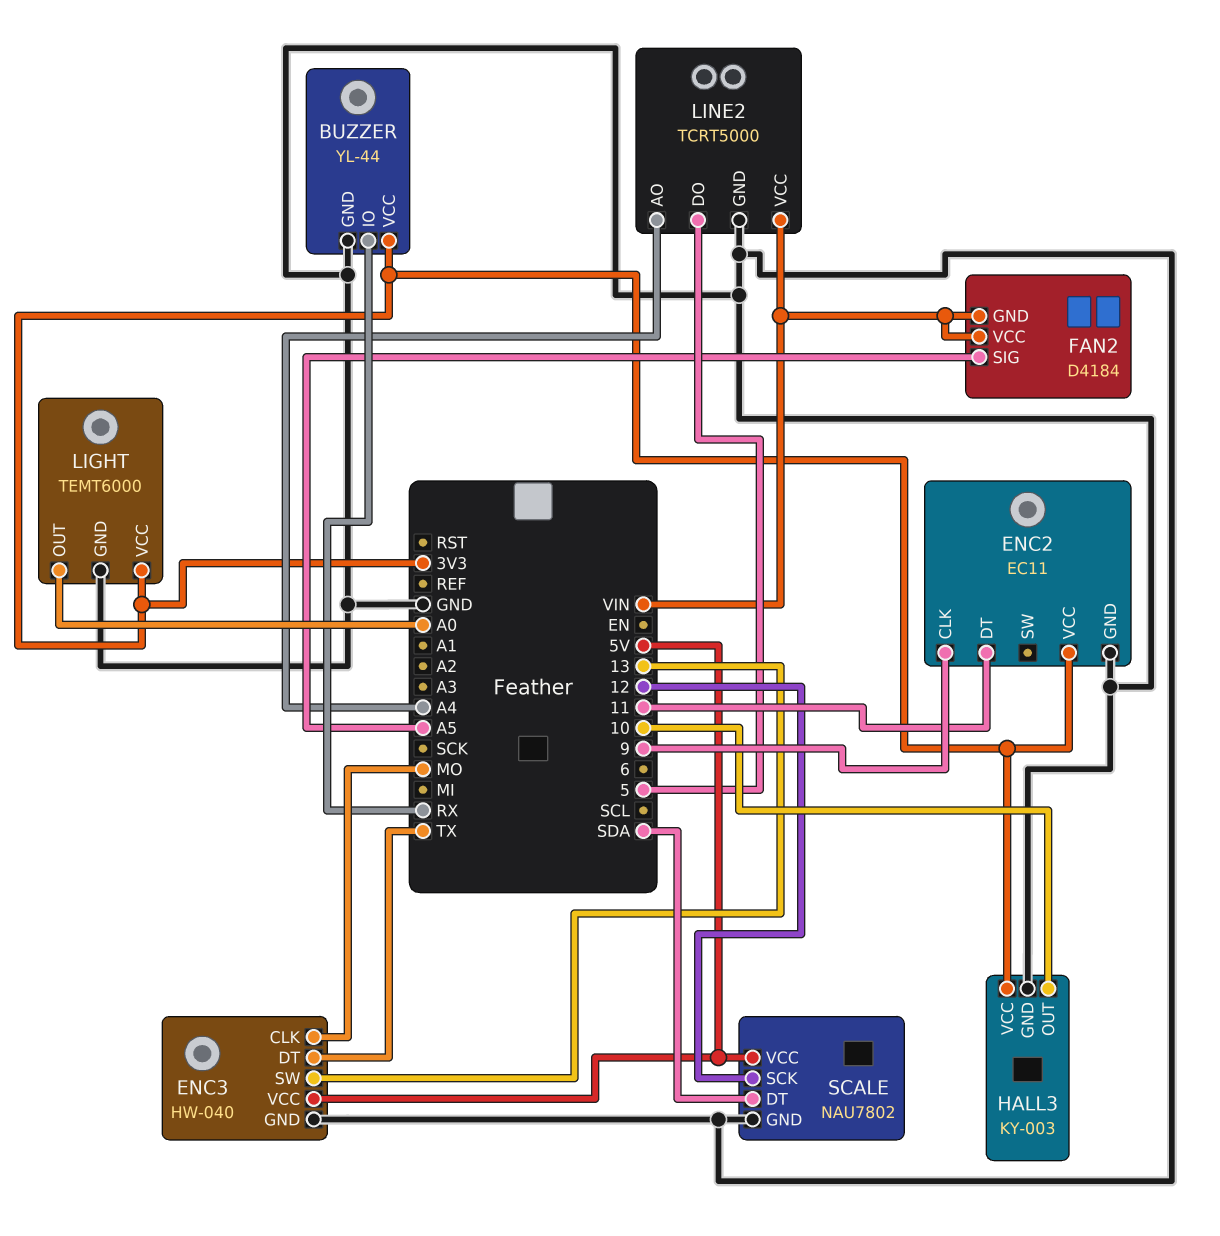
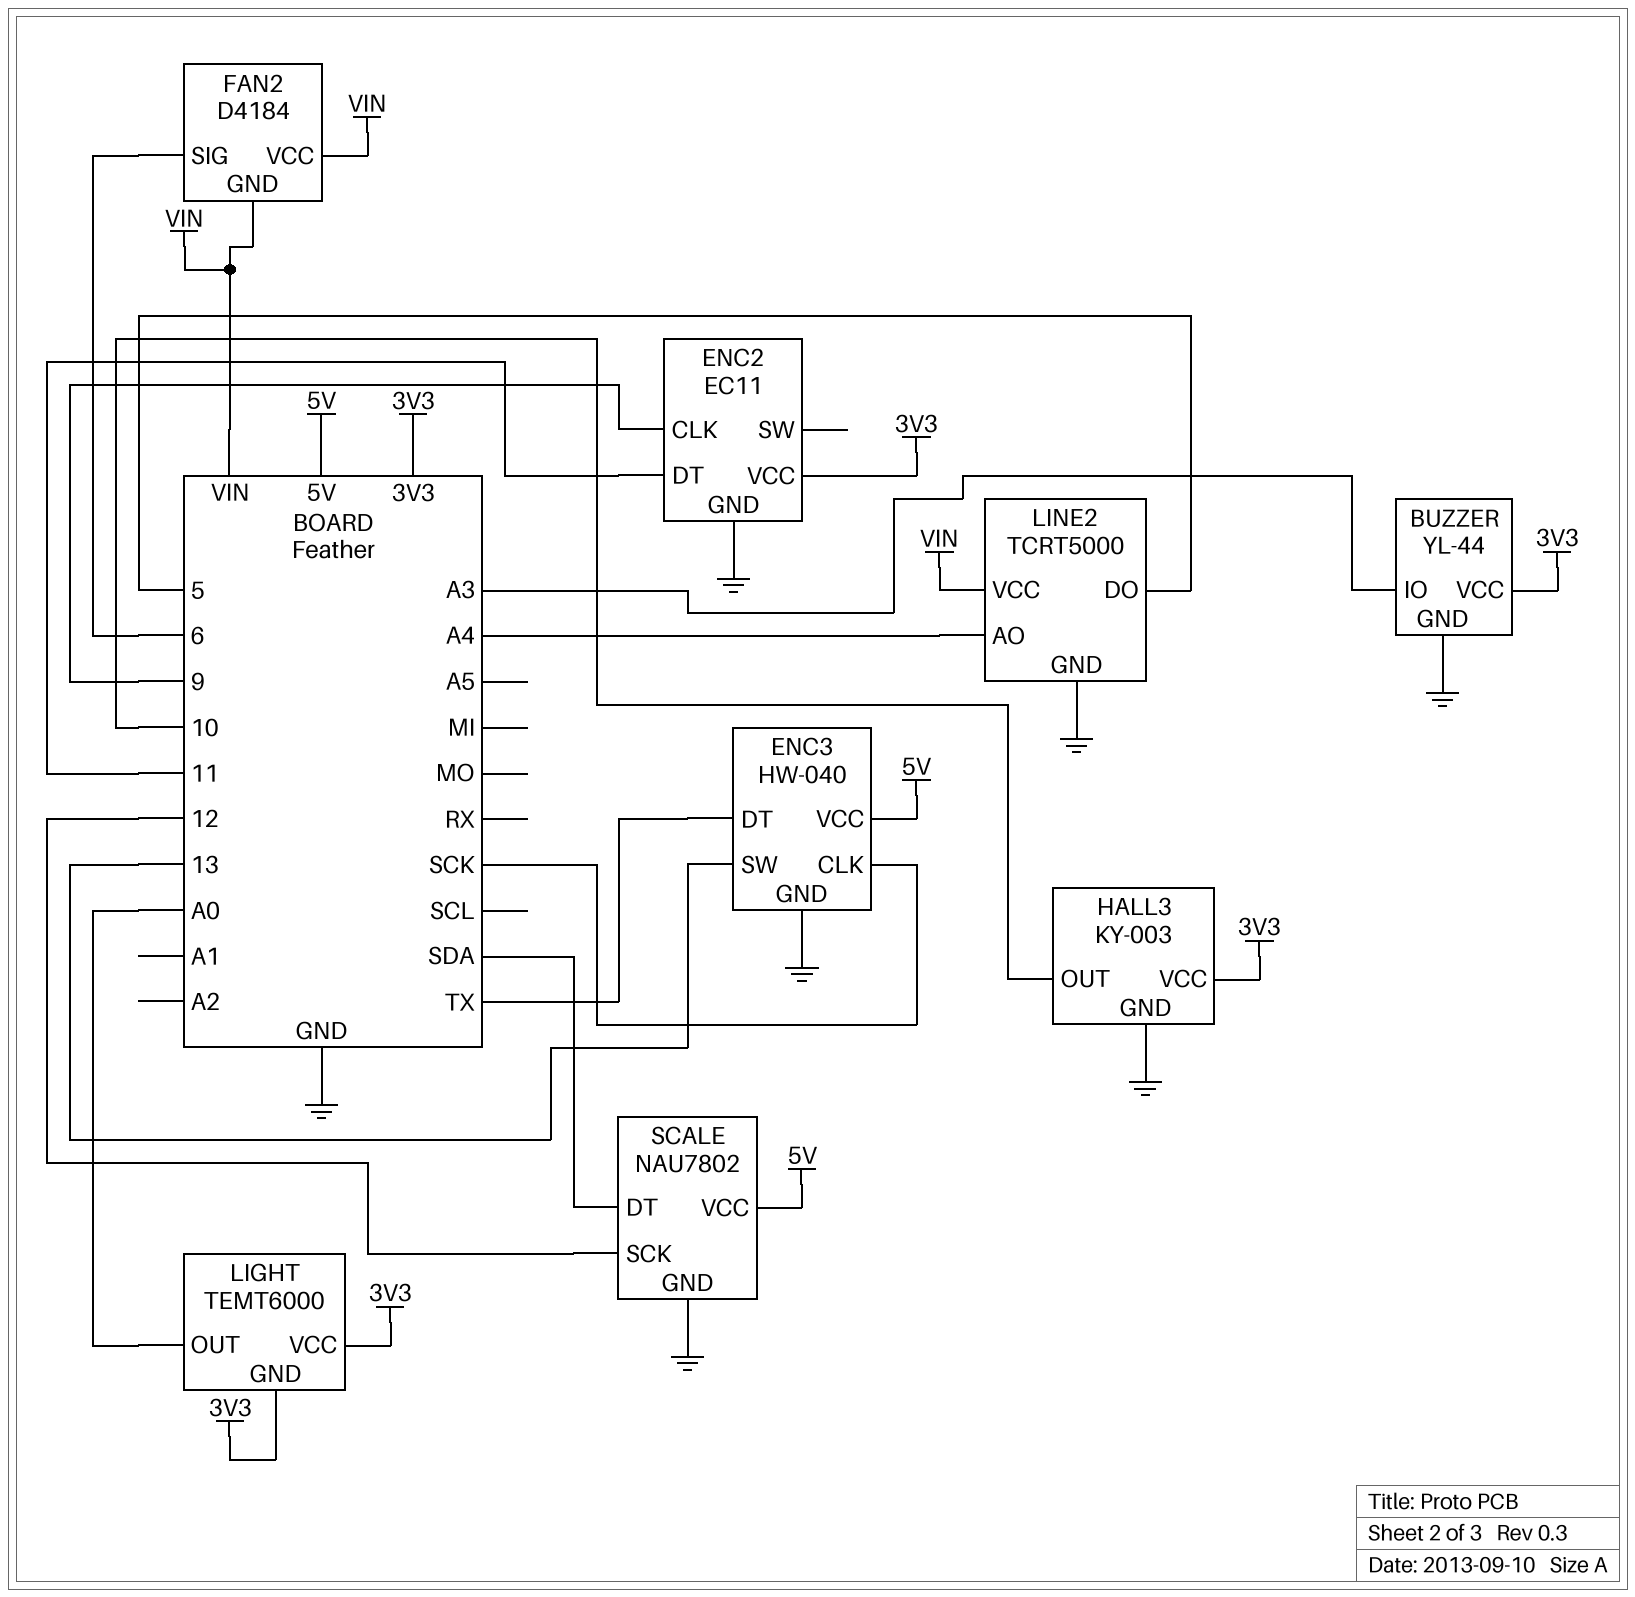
BUZZER pin IO: RX -> A3
ENC3 pin CLK: MO -> SCK
FAN2 pin SIG: A5 -> 6
LIGHT pin GND: GND -> 3V3

